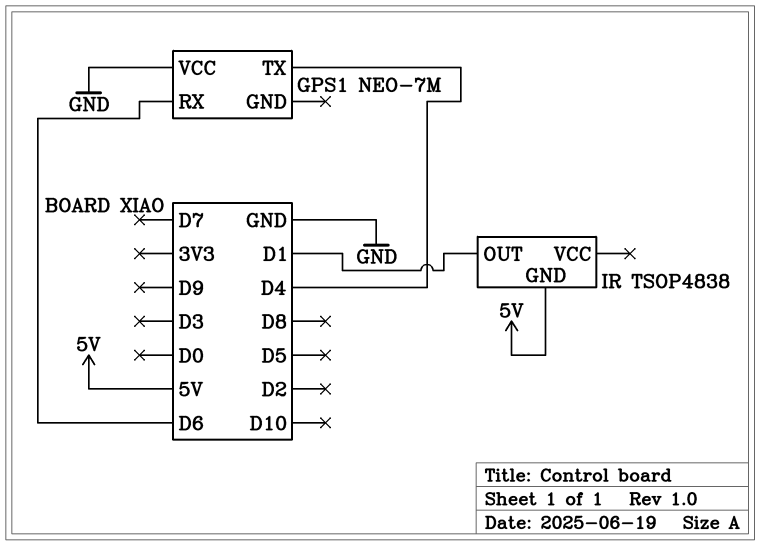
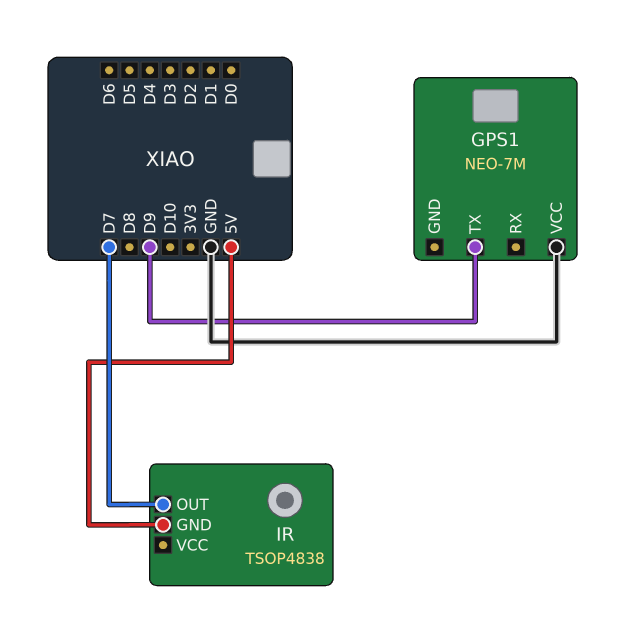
GPS1 pin RX: D6 -> none
GPS1 pin TX: D4 -> D9
IR pin OUT: D1 -> D7

